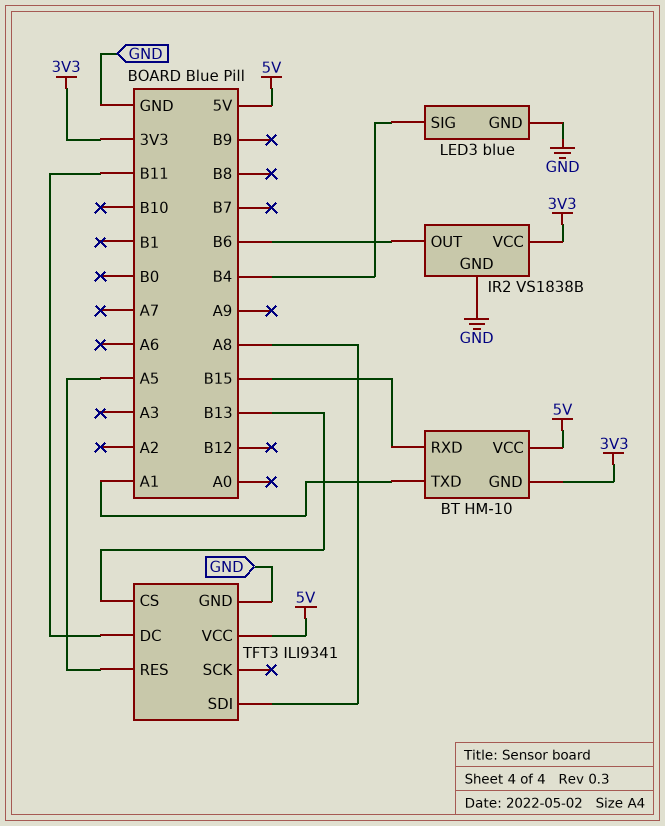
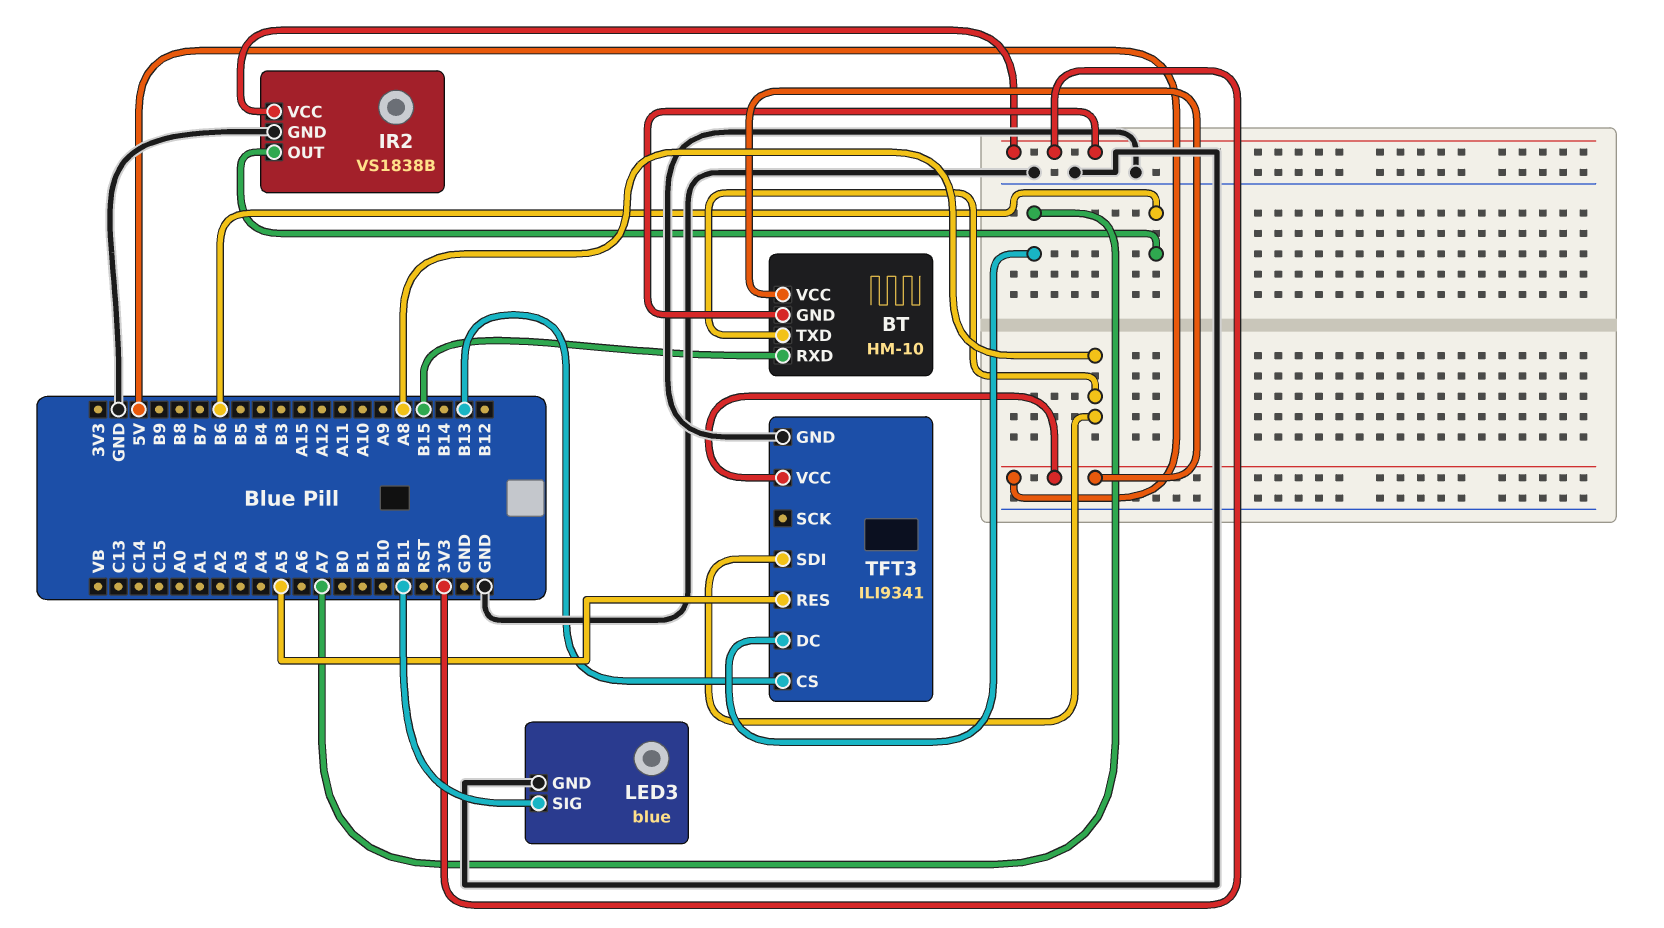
BT pin TXD: A1 -> A8
LED3 pin SIG: B4 -> B11
TFT3 pin DC: B11 -> A7

